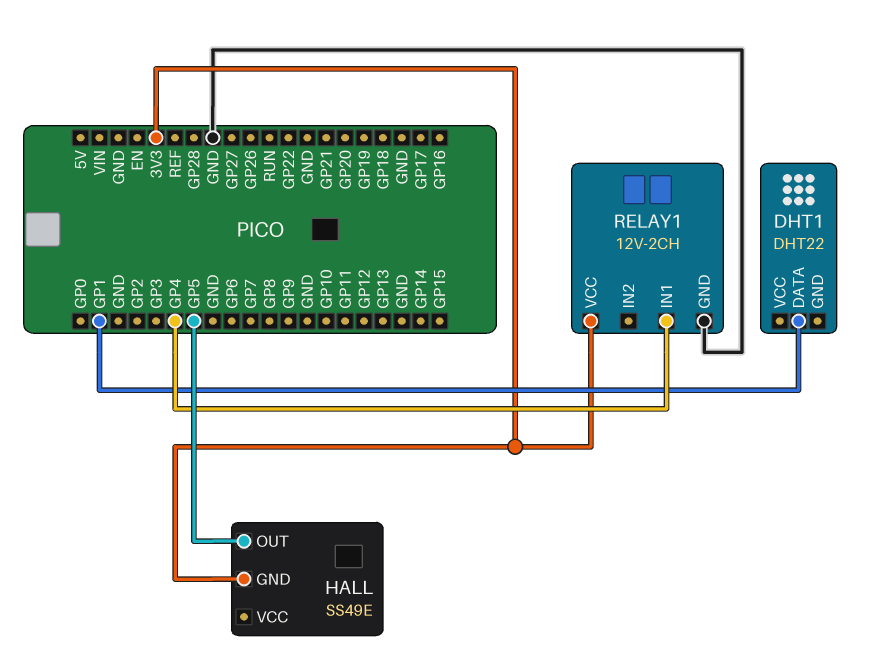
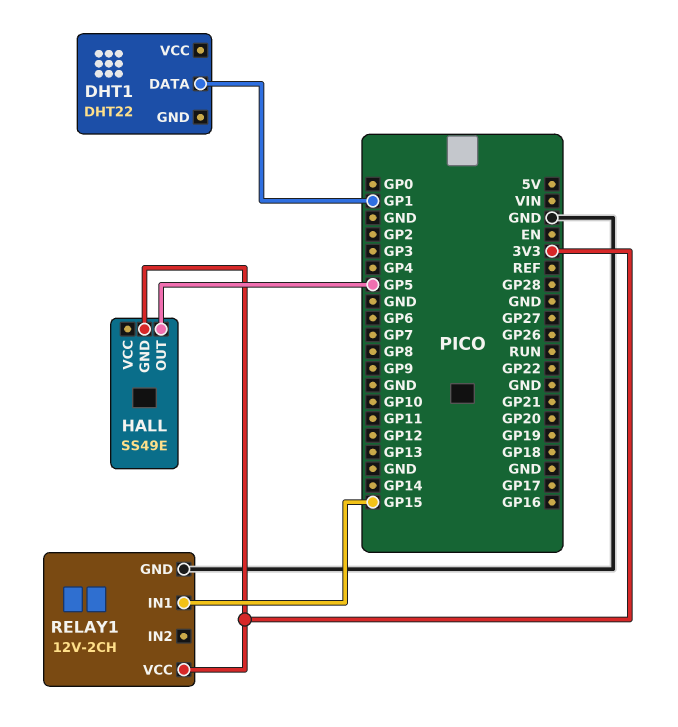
RELAY1 pin IN1: GP4 -> GP15

